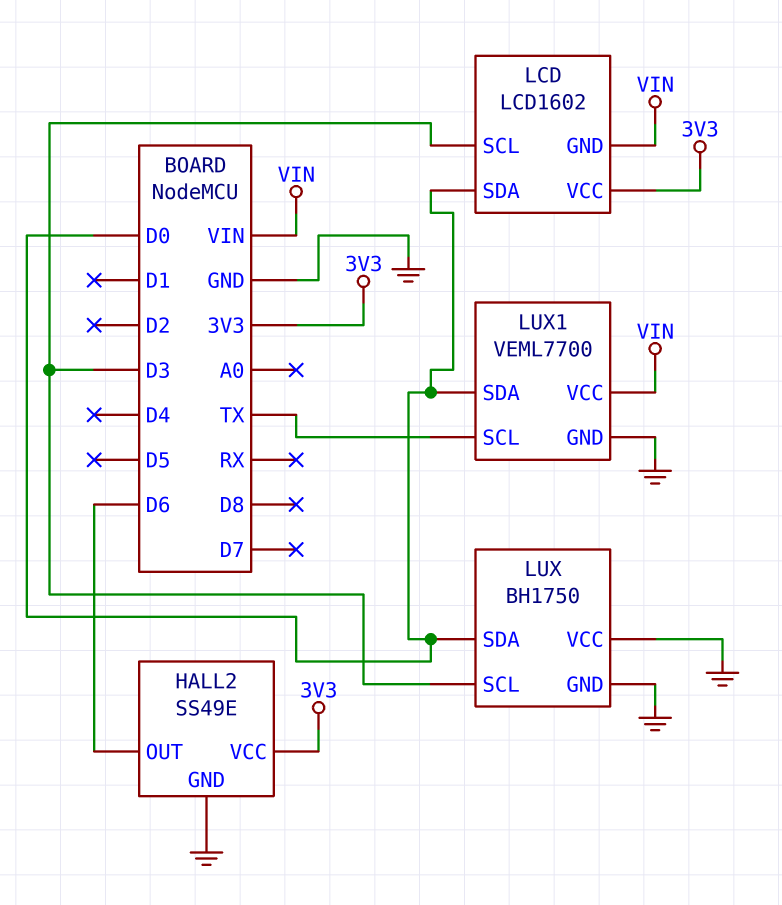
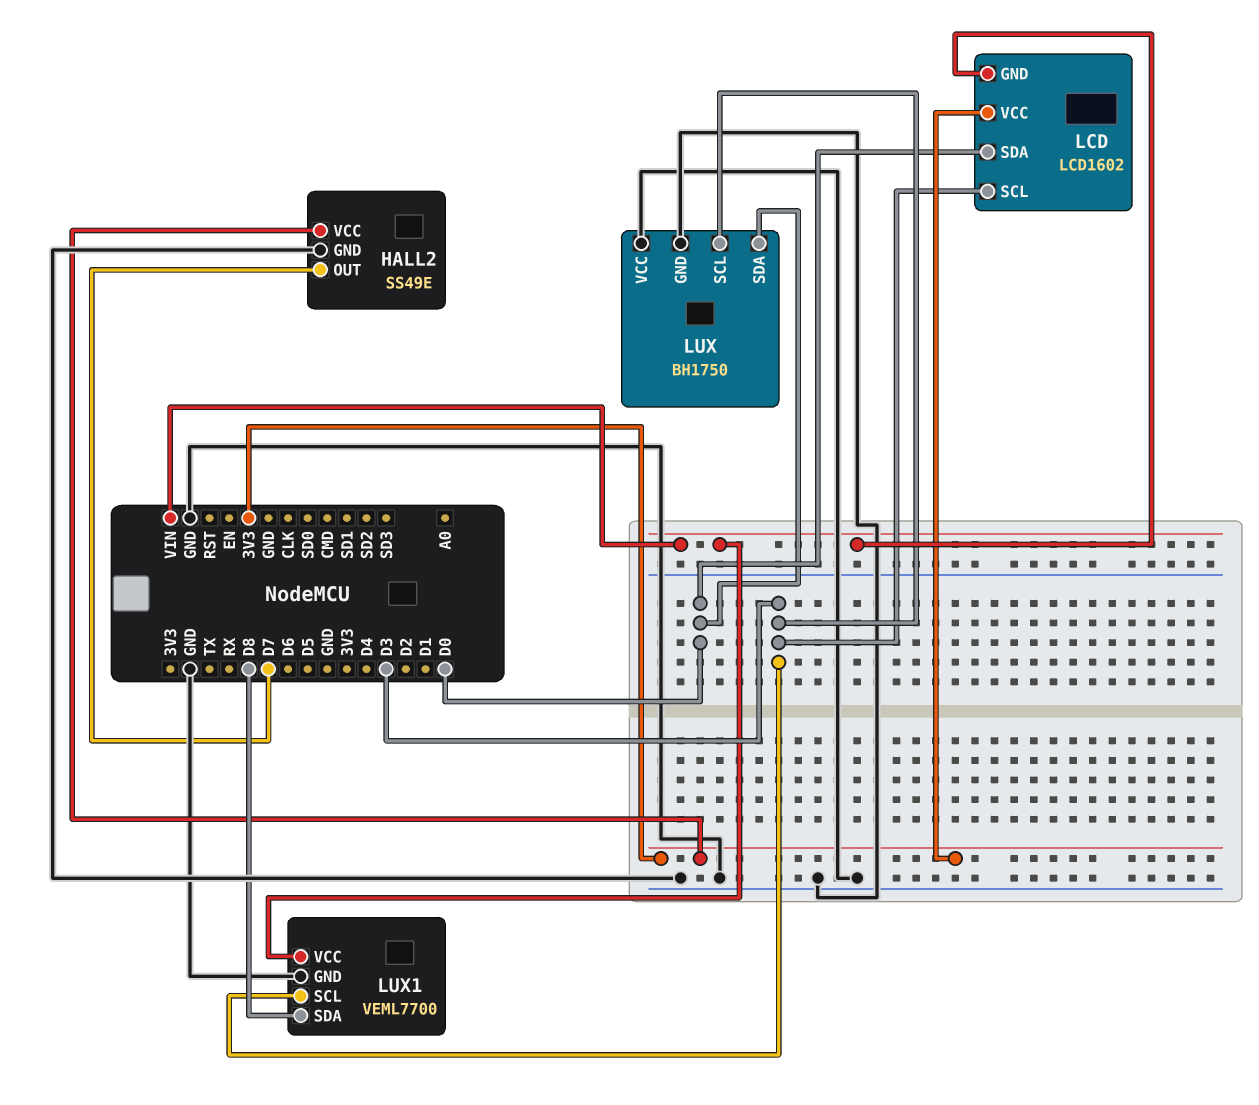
HALL2 pin OUT: D6 -> D7
LUX1 pin SCL: TX -> D3
LUX1 pin SDA: D0 -> D8

